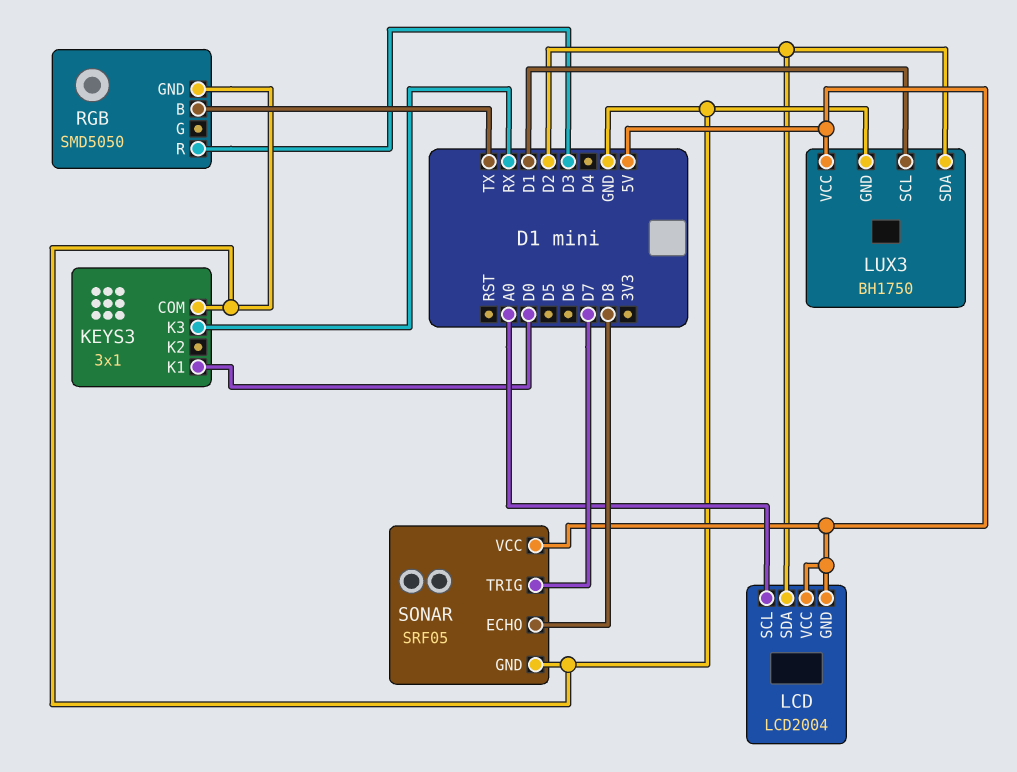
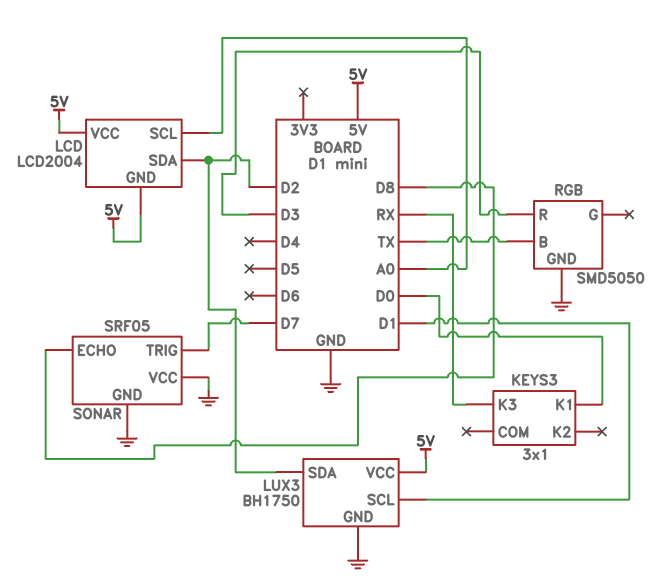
KEYS3 pin COM: GND -> none
SONAR pin VCC: 5V -> GND

